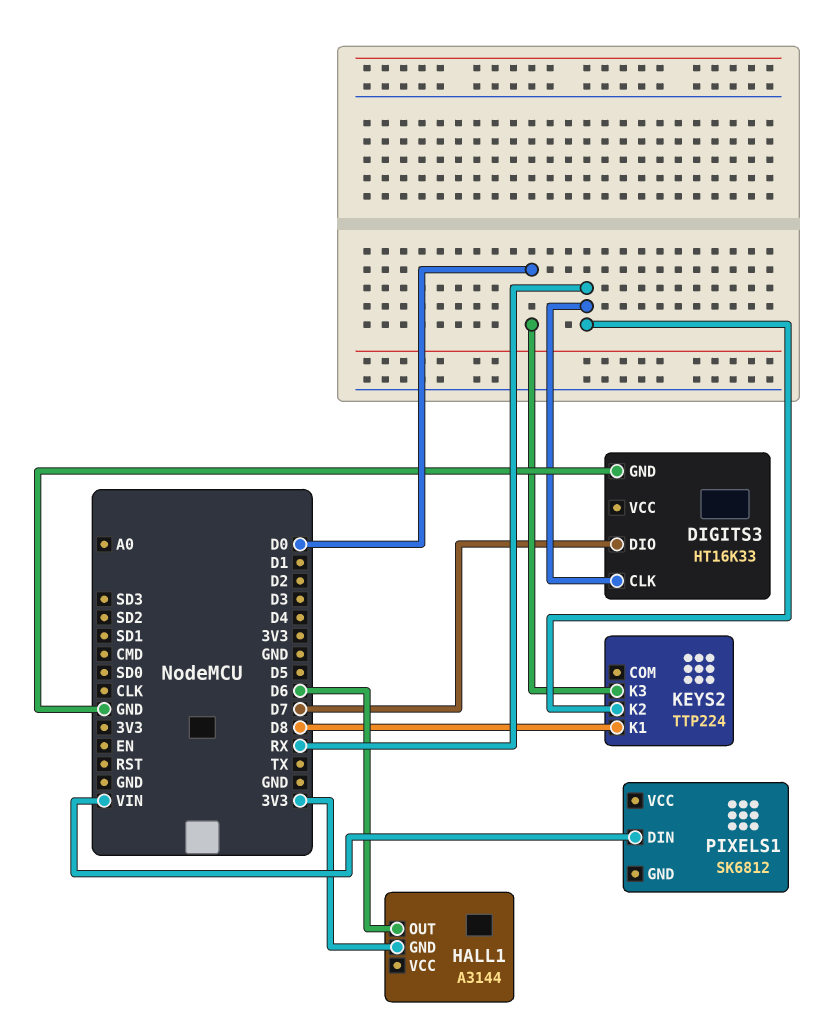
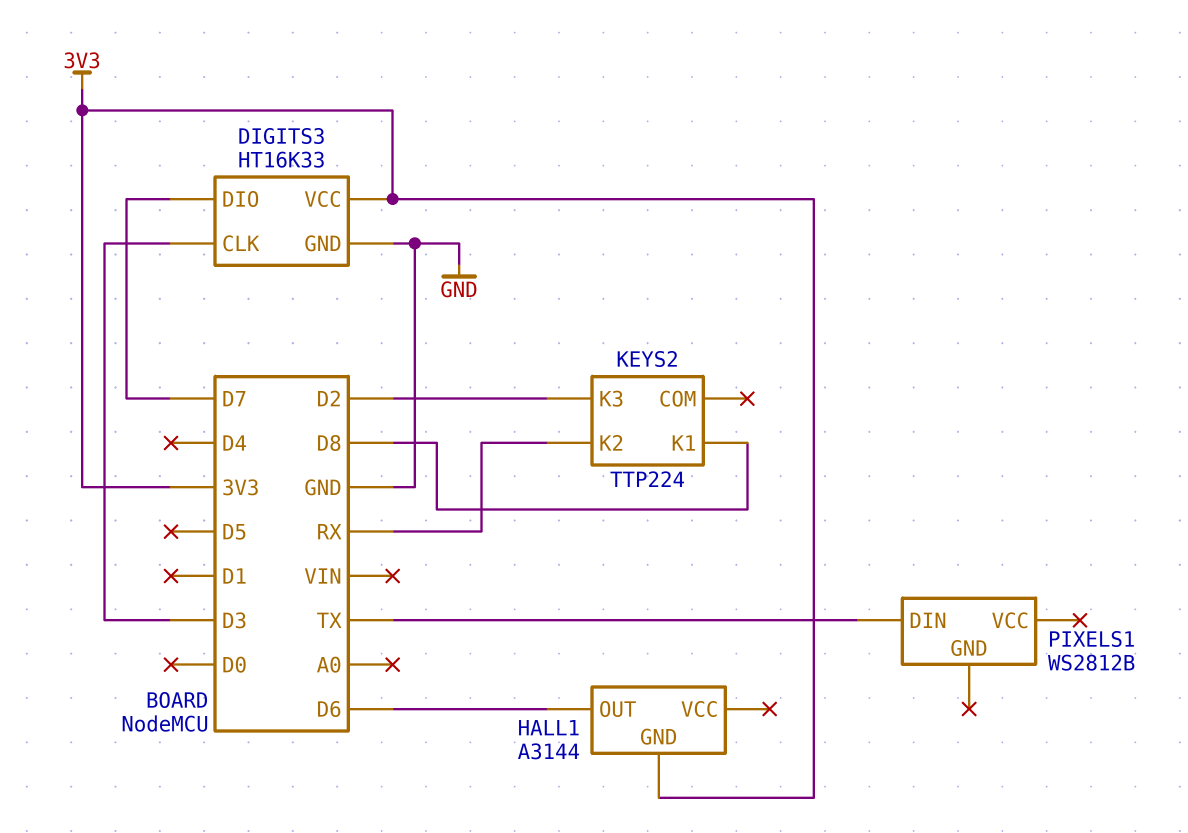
DIGITS3 pin CLK: RX -> D3
DIGITS3 pin VCC: none -> 3V3
KEYS2 pin K3: D0 -> D2
PIXELS1: SK6812 -> WS2812B
PIXELS1 pin DIN: VIN -> TX

